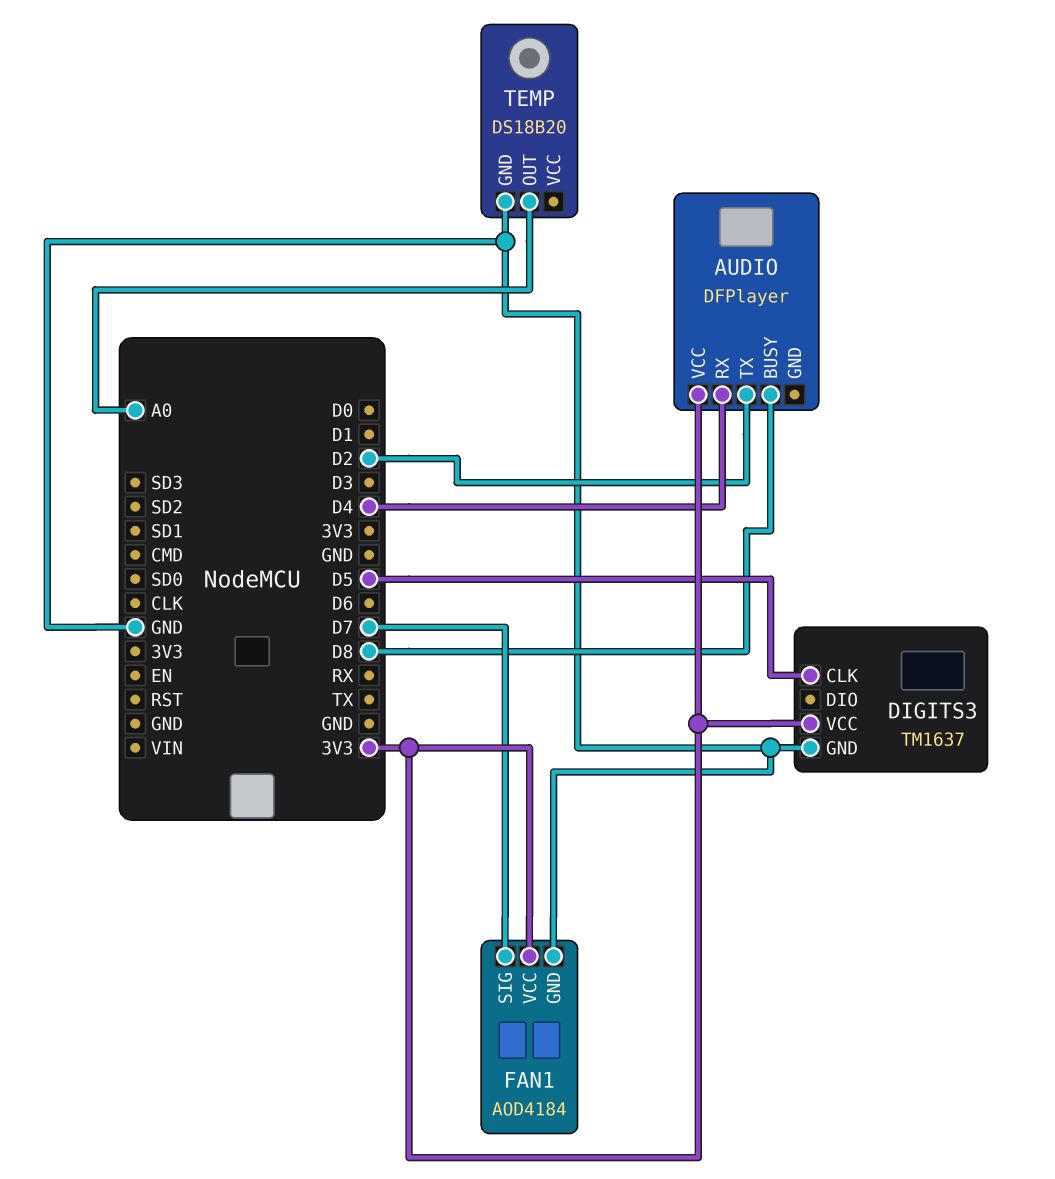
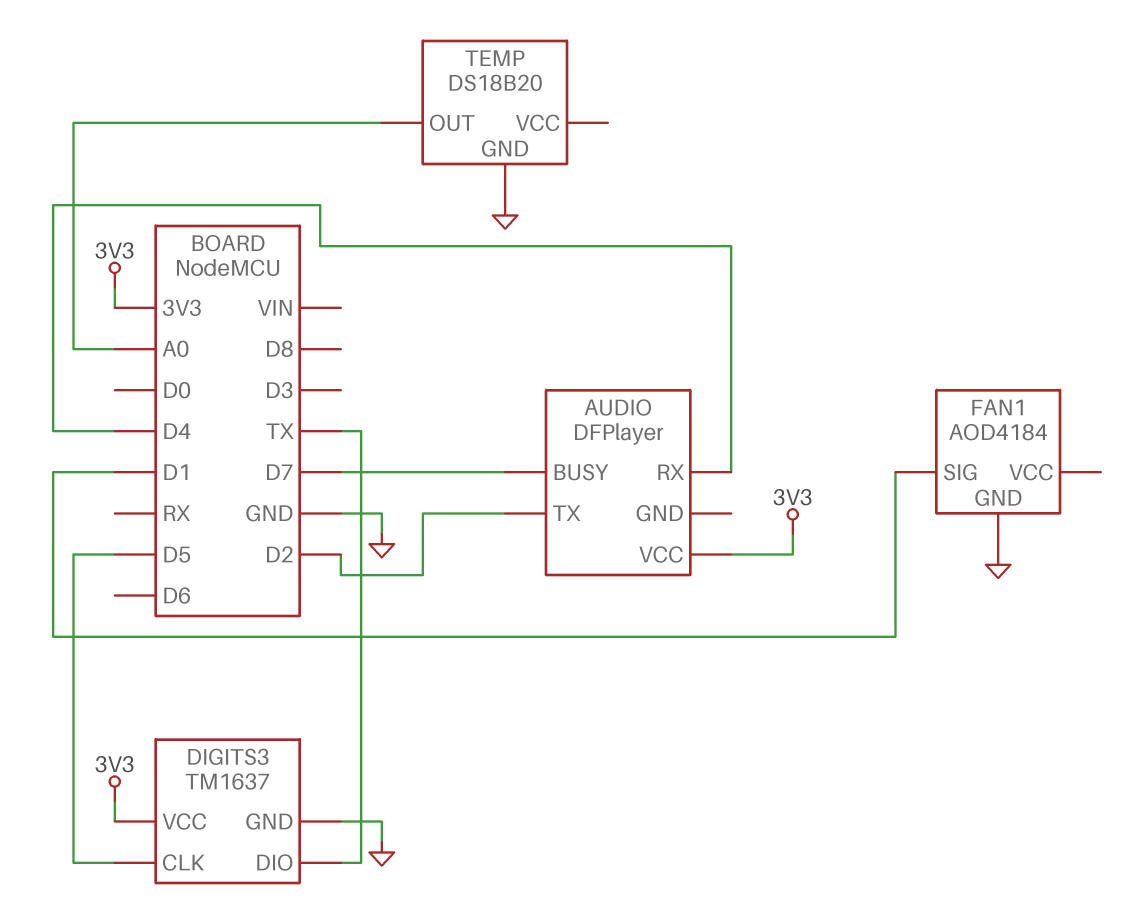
AUDIO pin BUSY: D8 -> D7
DIGITS3 pin DIO: none -> TX
FAN1 pin SIG: D7 -> D1
FAN1 pin VCC: 3V3 -> none

